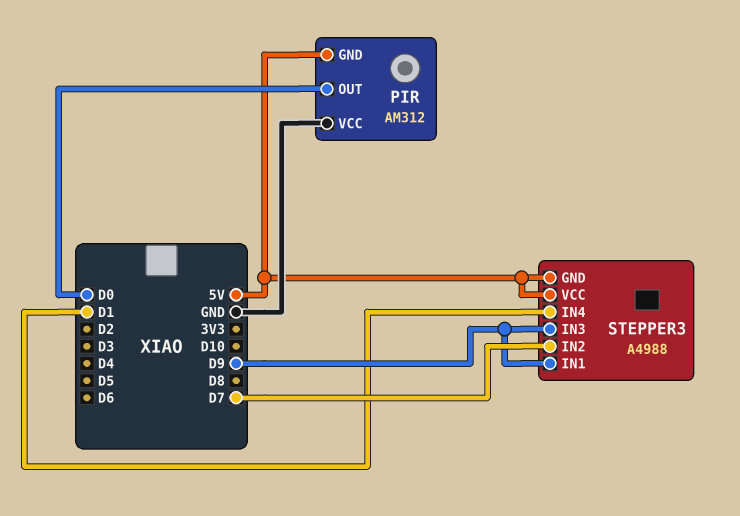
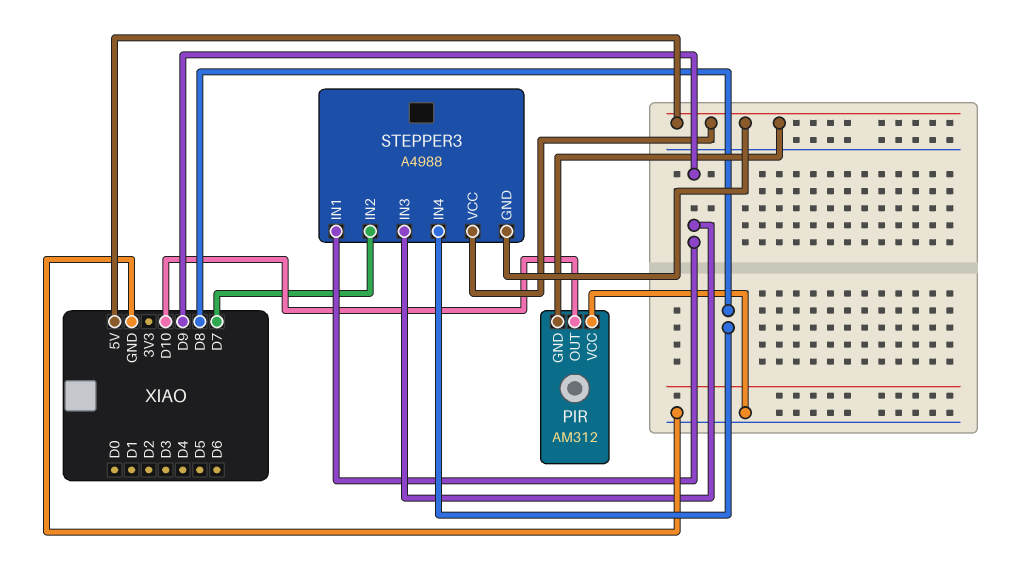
PIR pin OUT: D0 -> D10
STEPPER3 pin IN4: D1 -> D8

